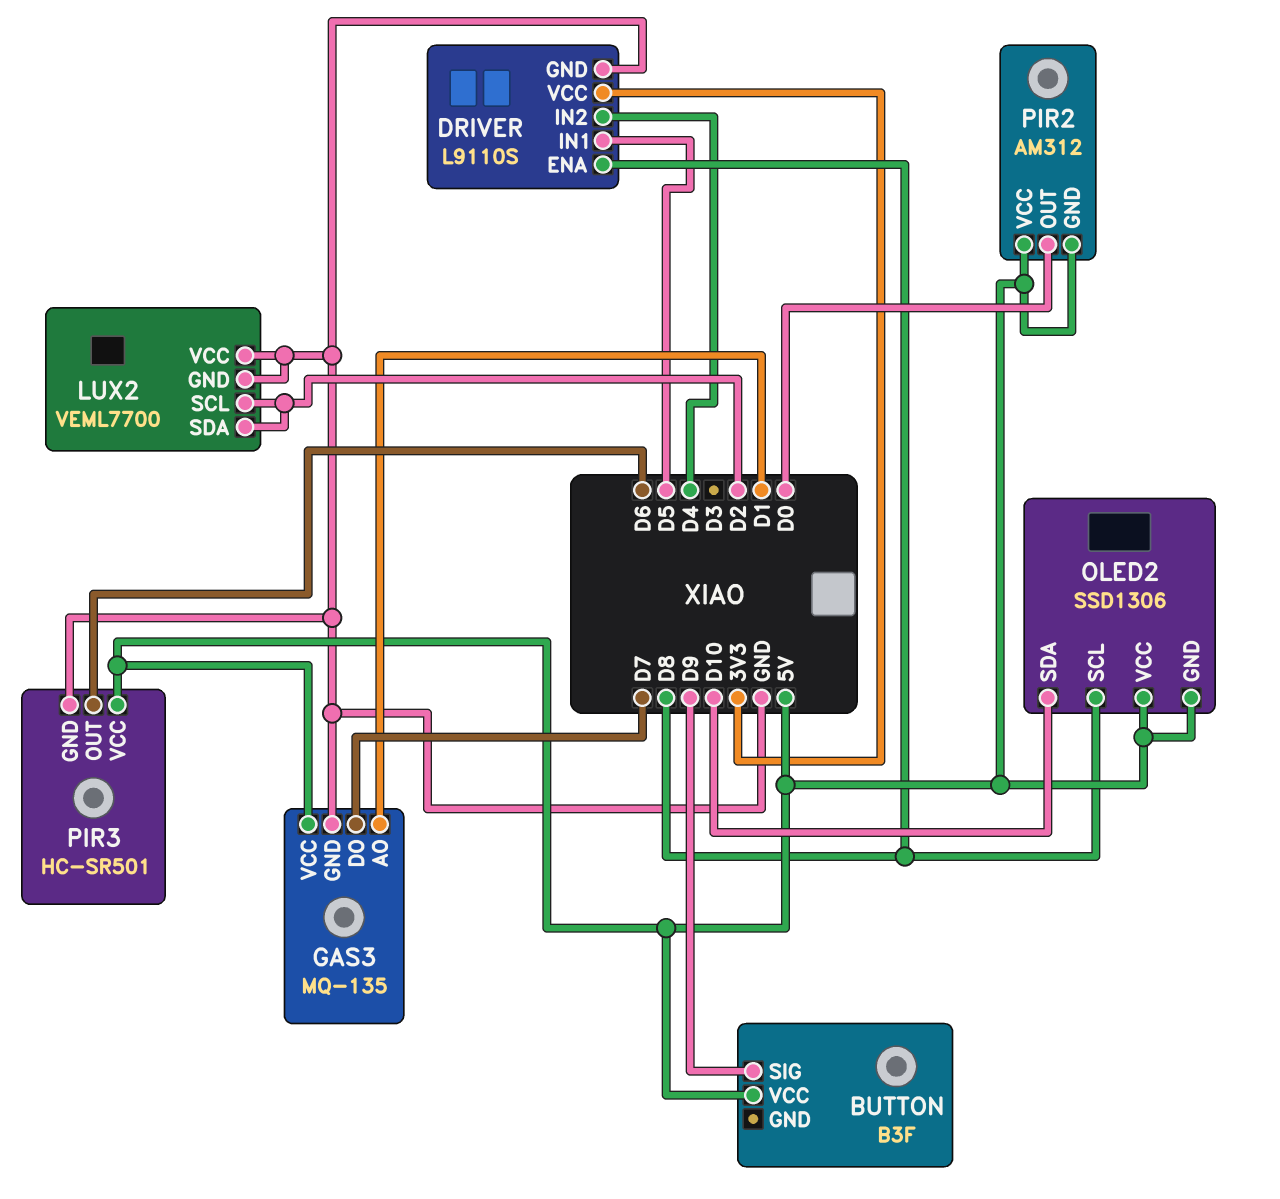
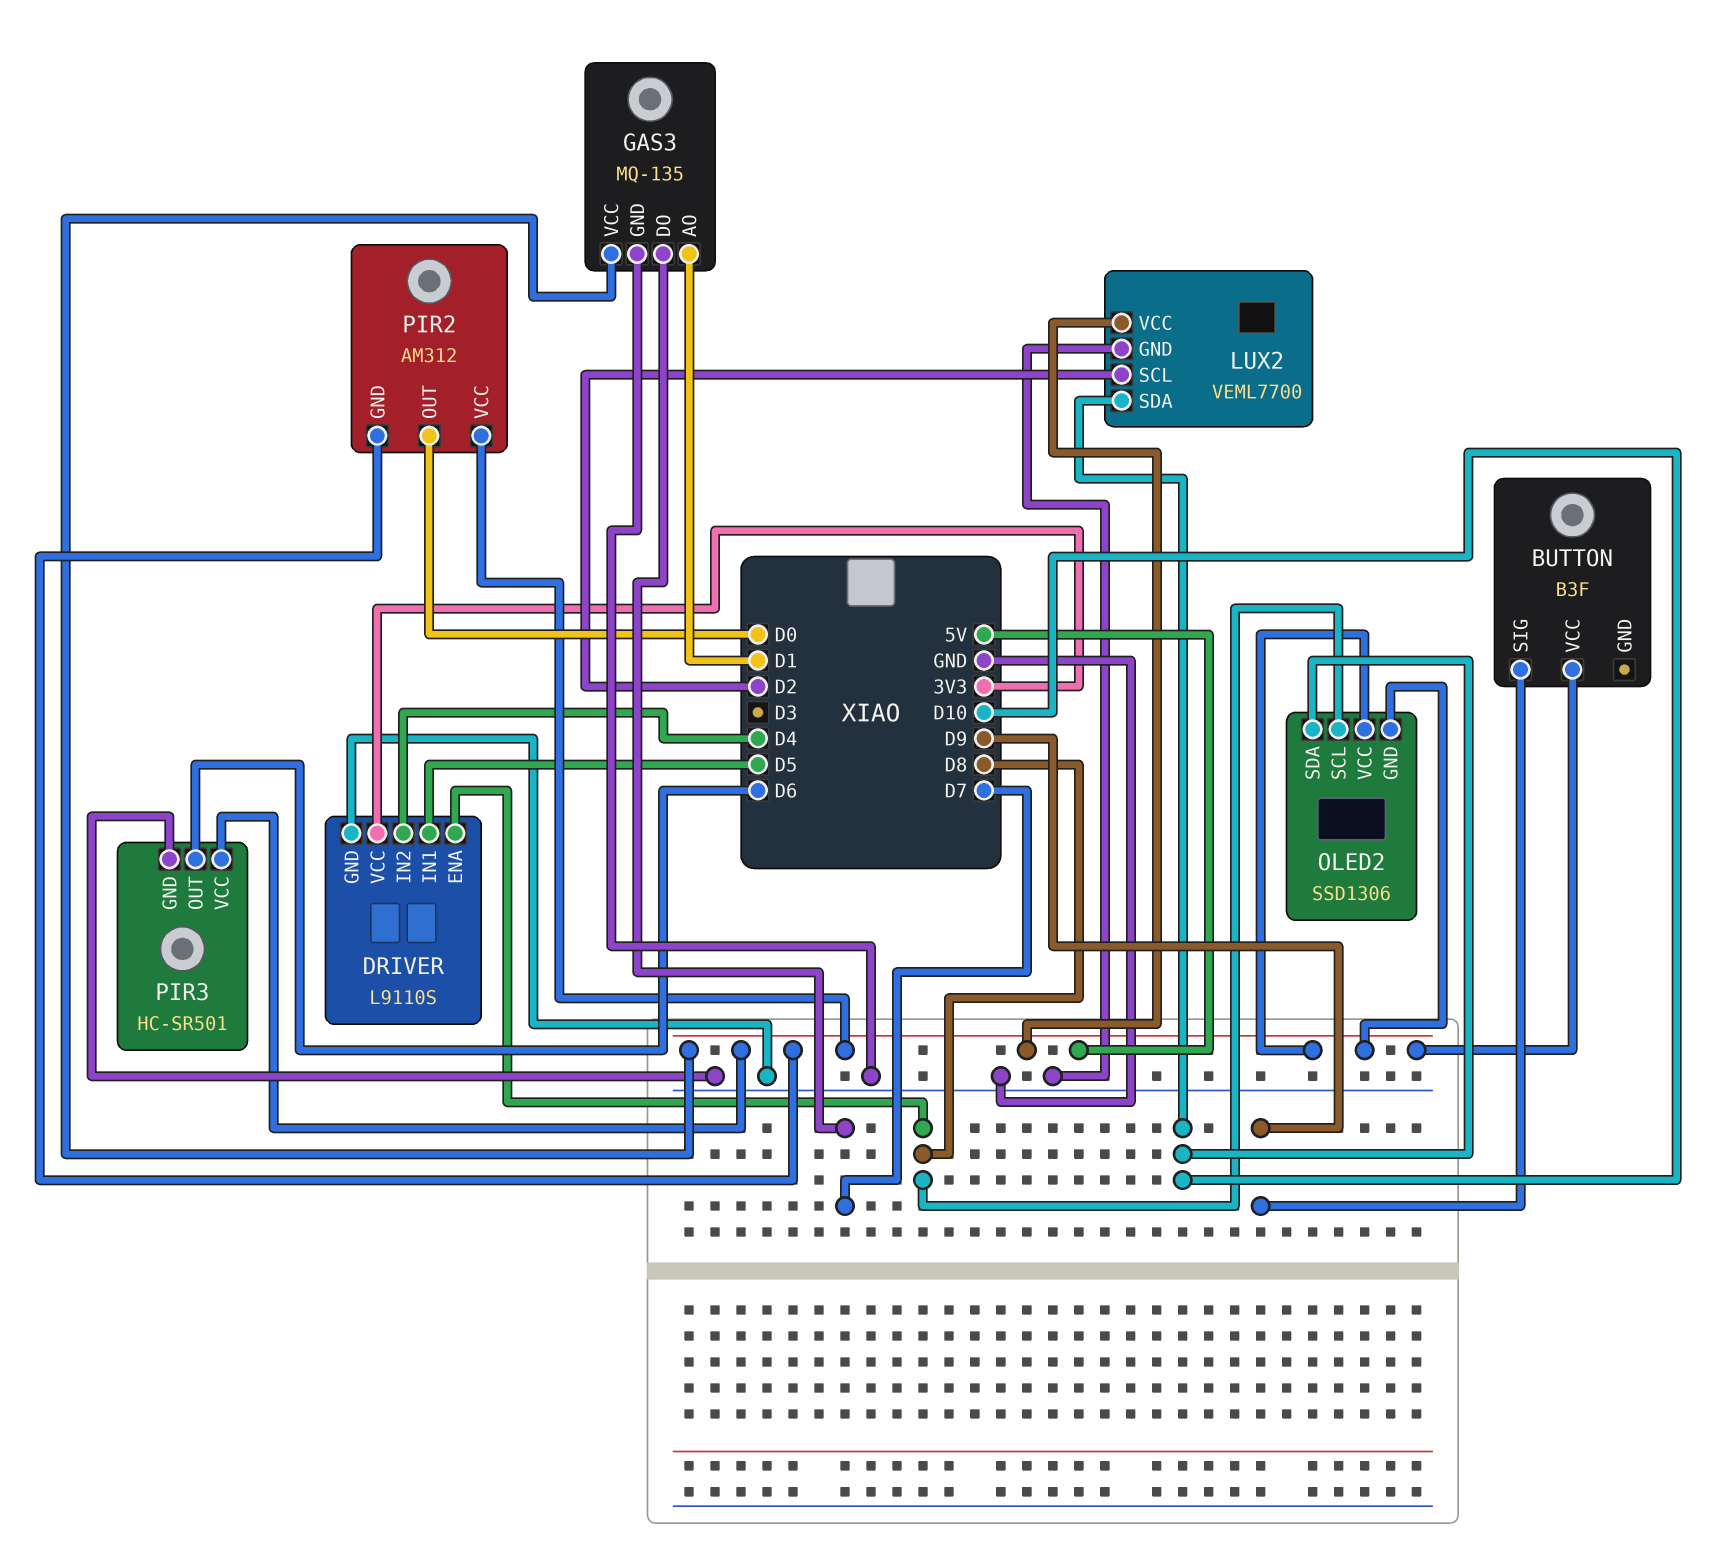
LUX2 pin SDA: D2 -> D10
LUX2 pin VCC: GND -> 5V

